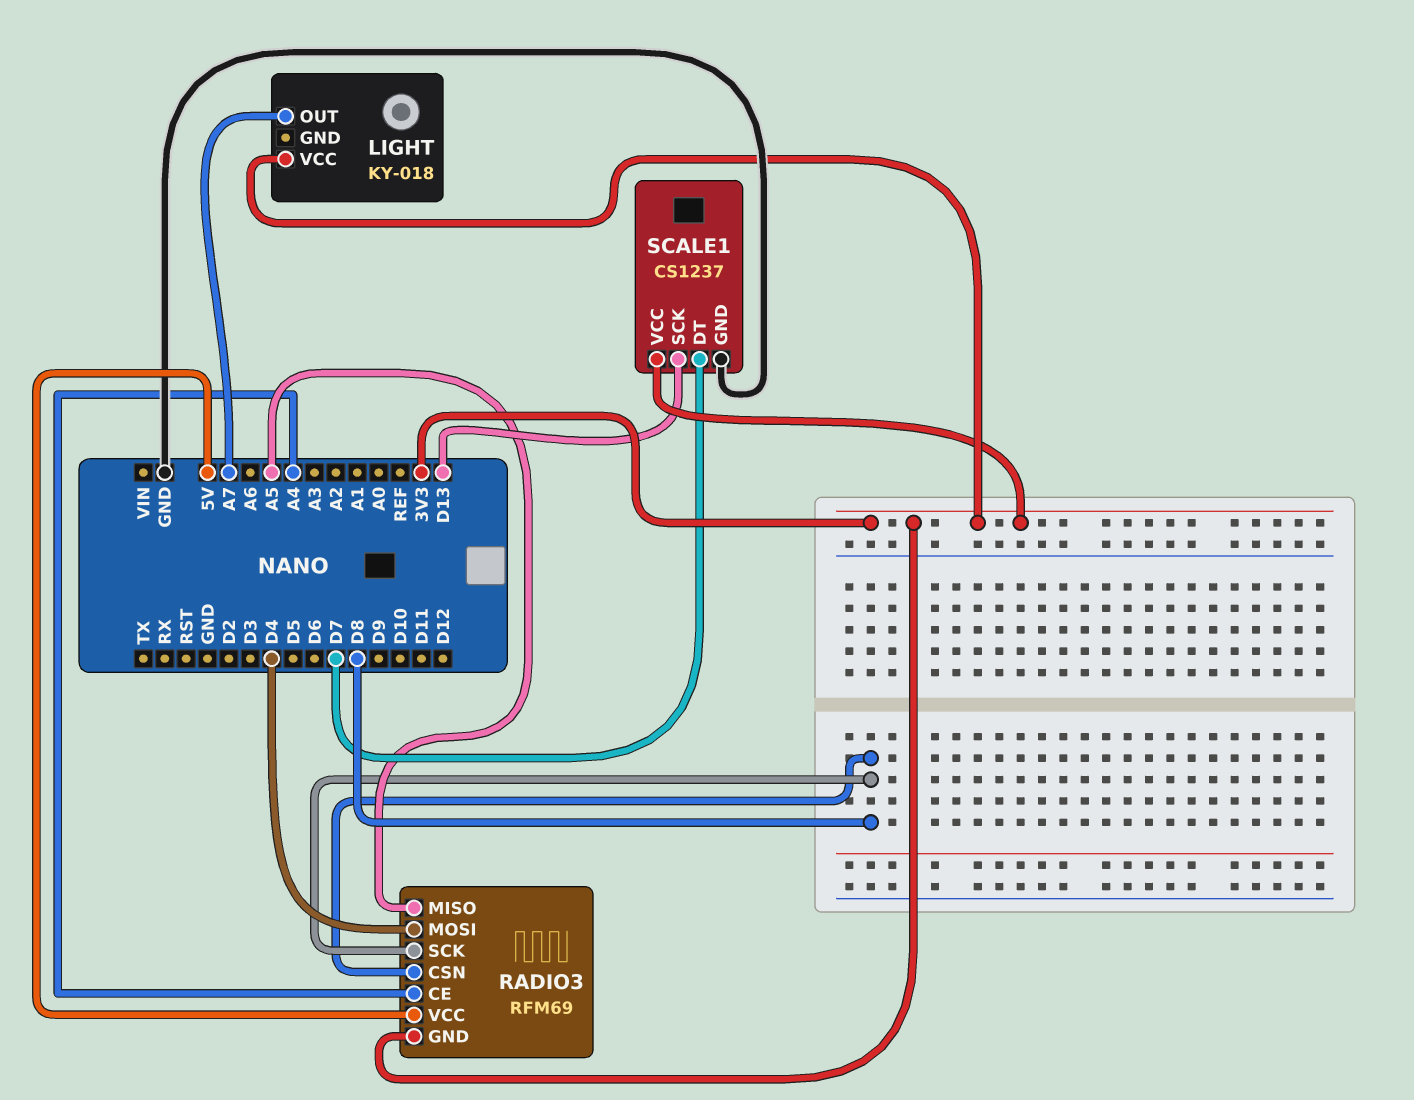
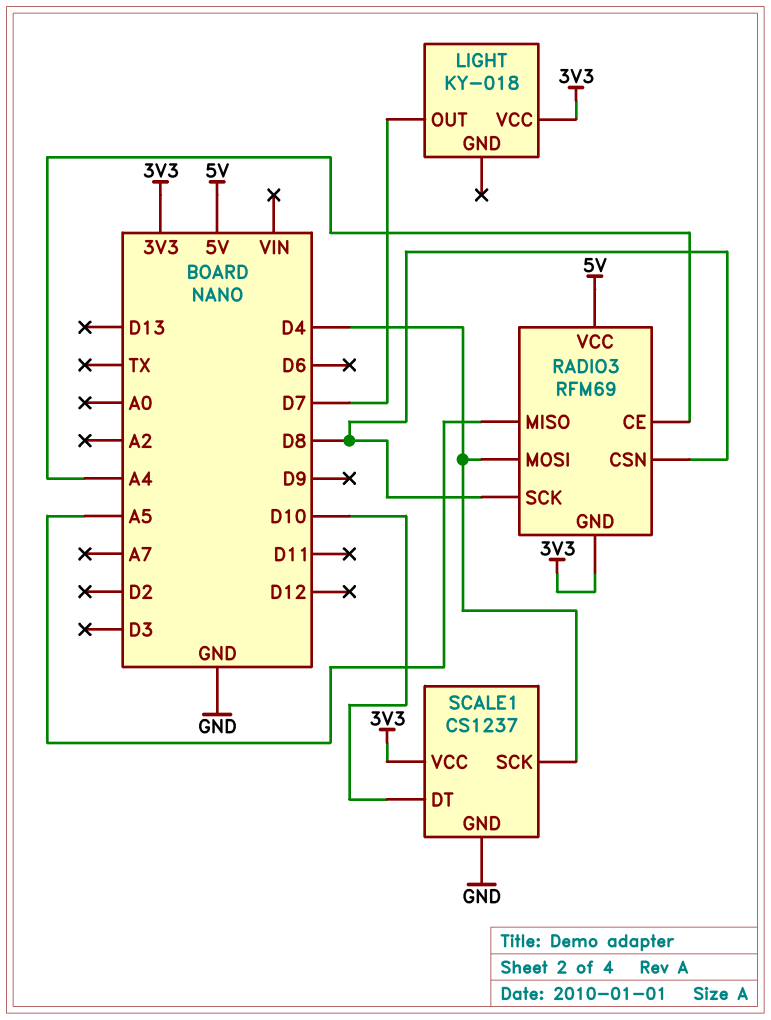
LIGHT pin OUT: A7 -> D7
SCALE1 pin DT: D7 -> D10
SCALE1 pin SCK: D13 -> D4

